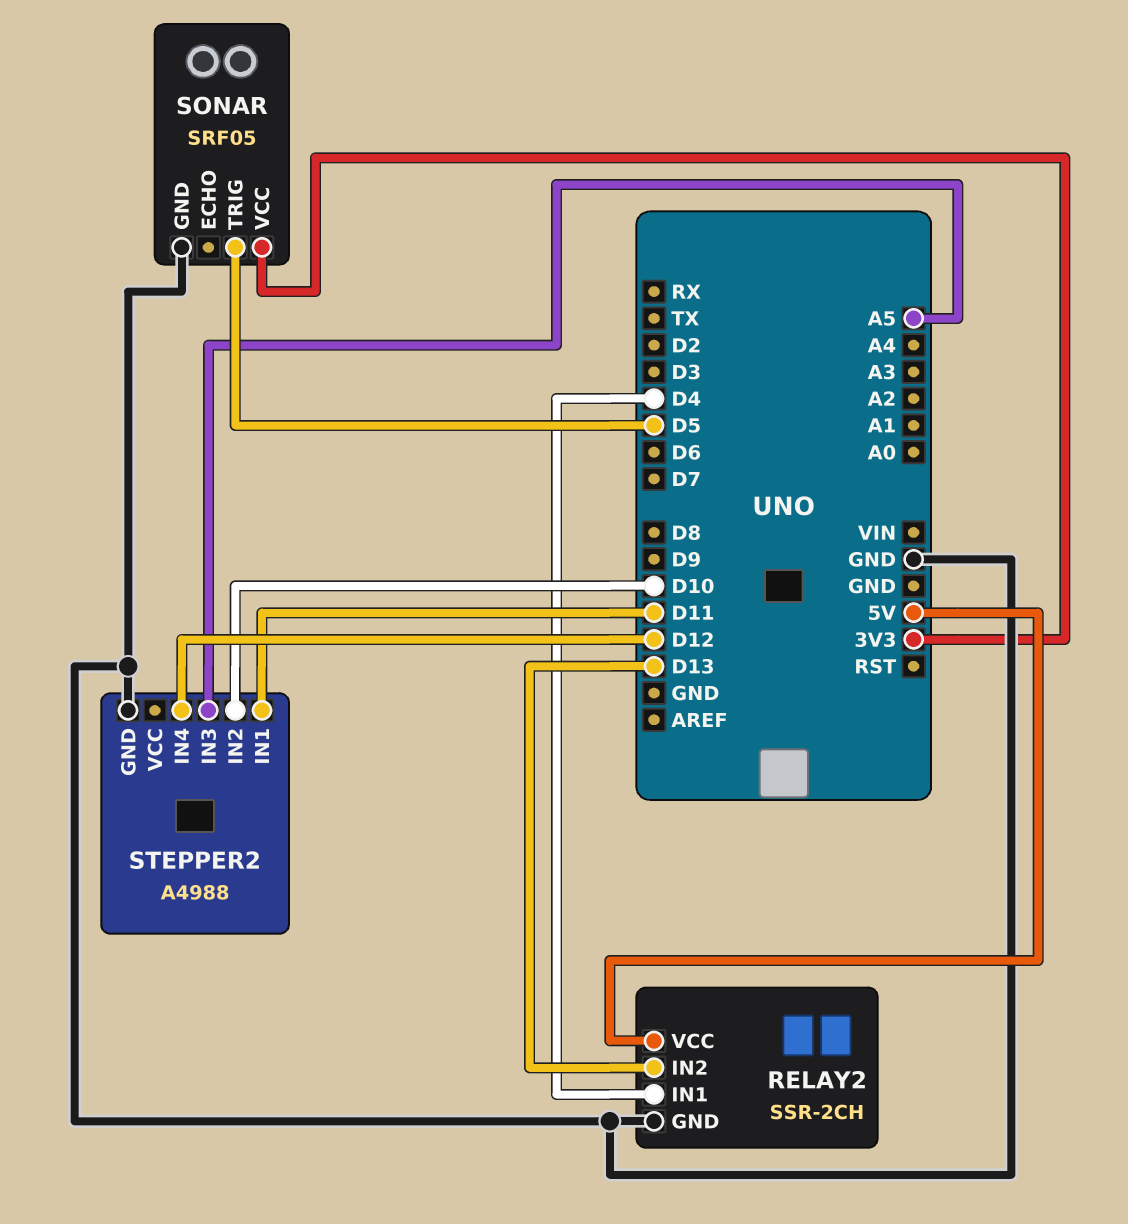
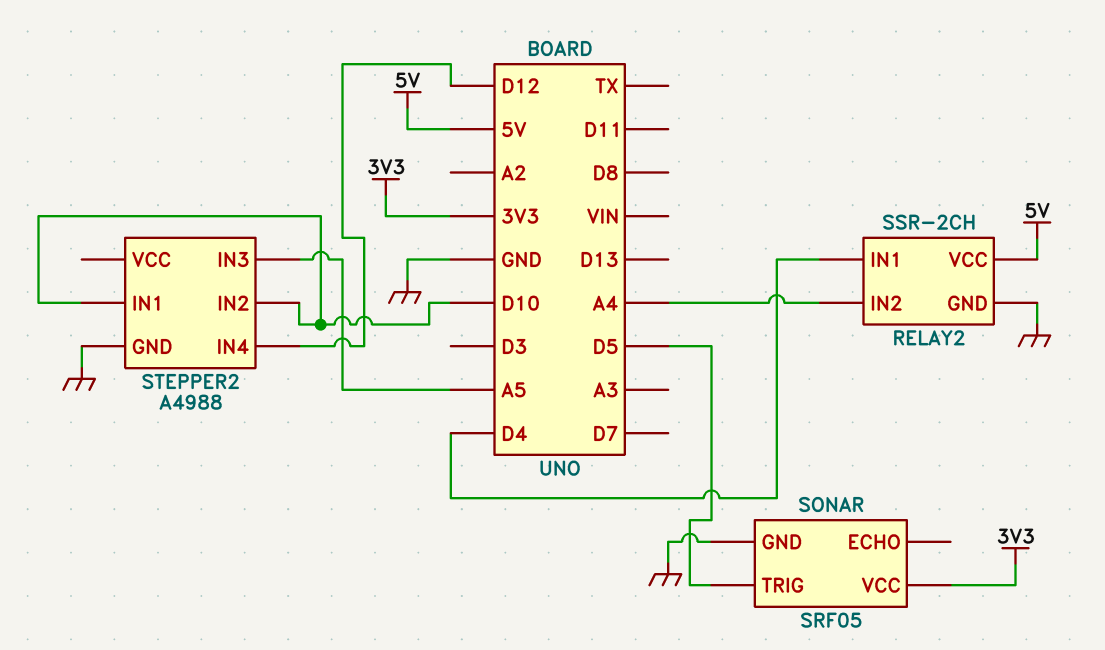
RELAY2 pin IN2: D13 -> A4
STEPPER2 pin IN1: D11 -> D10

